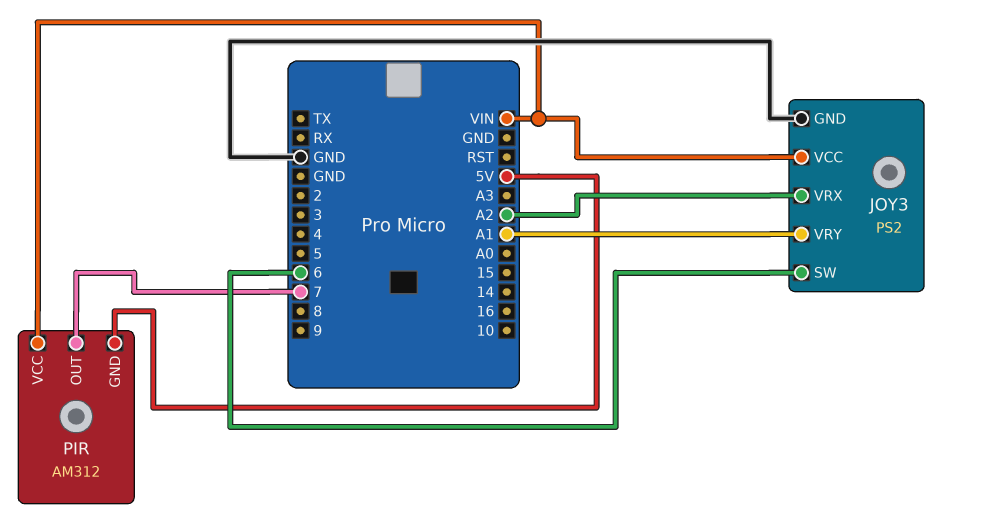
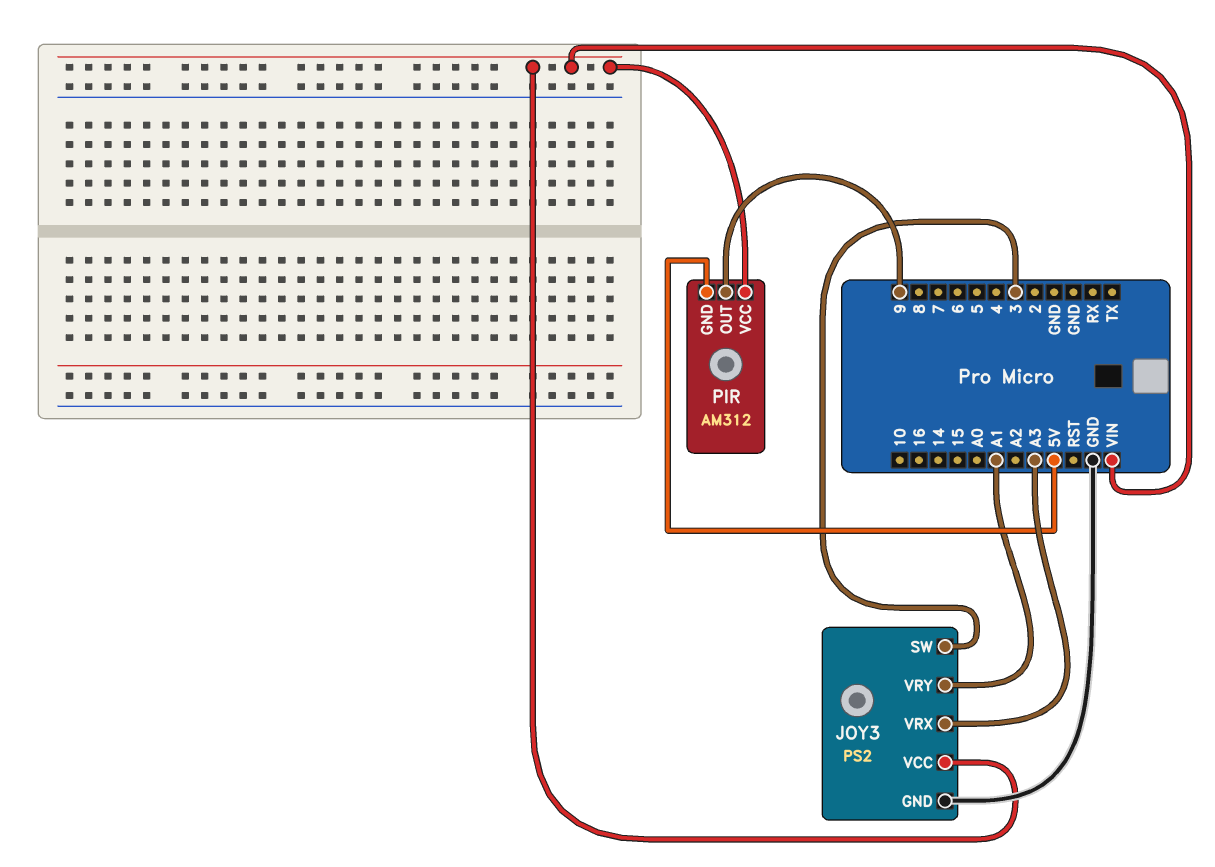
JOY3 pin SW: 6 -> 3
JOY3 pin VRX: A2 -> A3
PIR pin OUT: 7 -> 9

